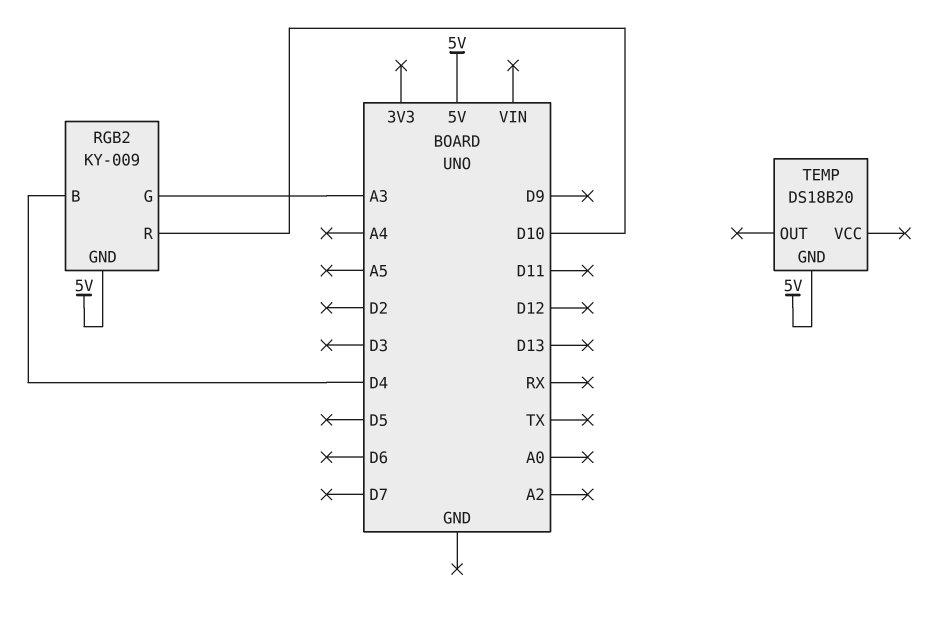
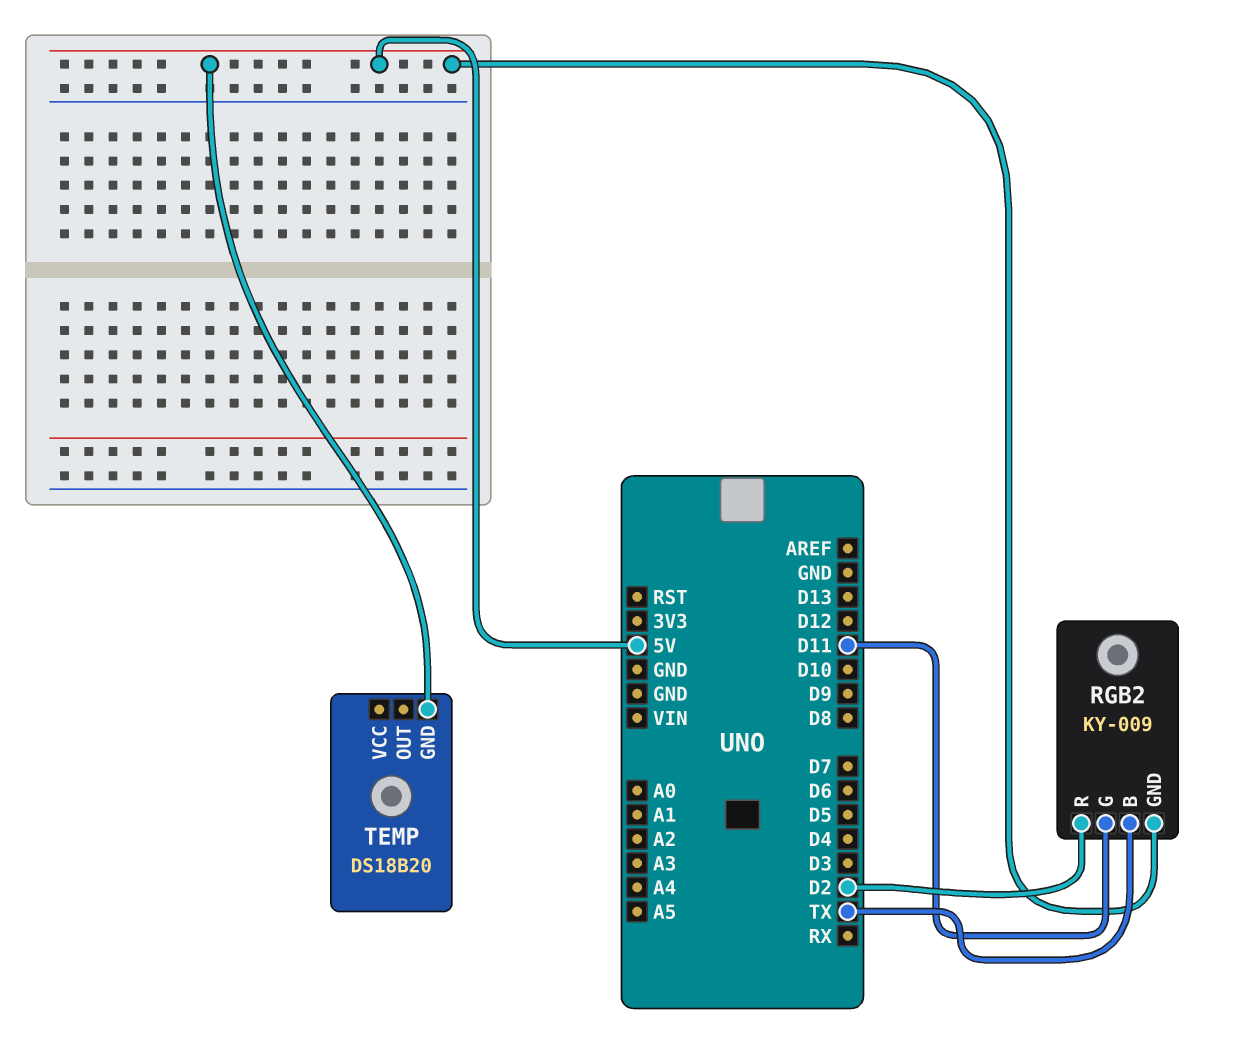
RGB2 pin B: D4 -> TX
RGB2 pin G: A3 -> D11
RGB2 pin R: D10 -> D2

